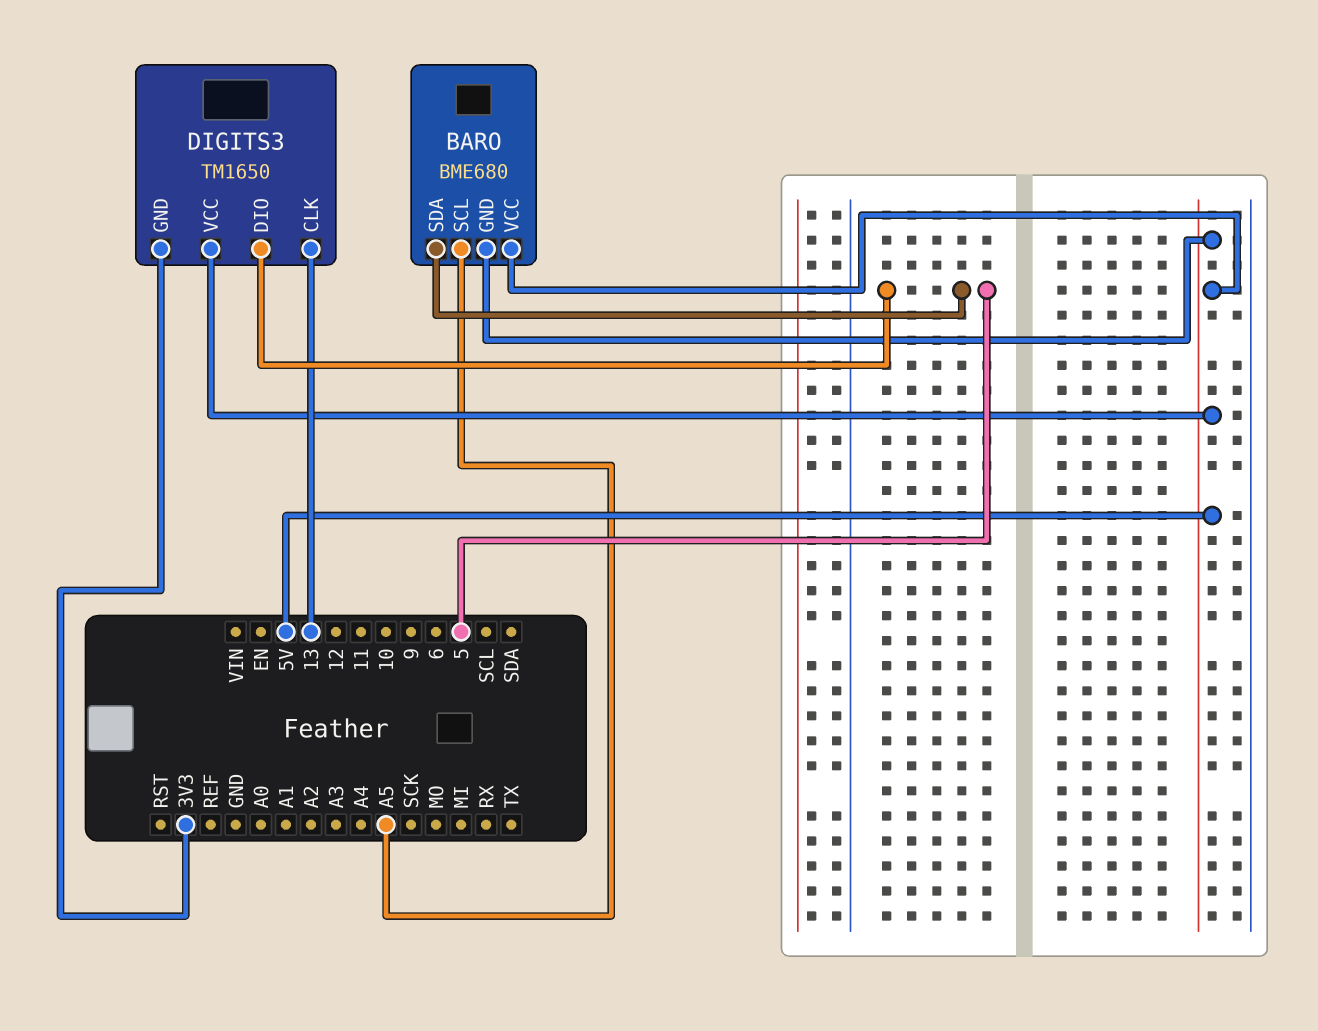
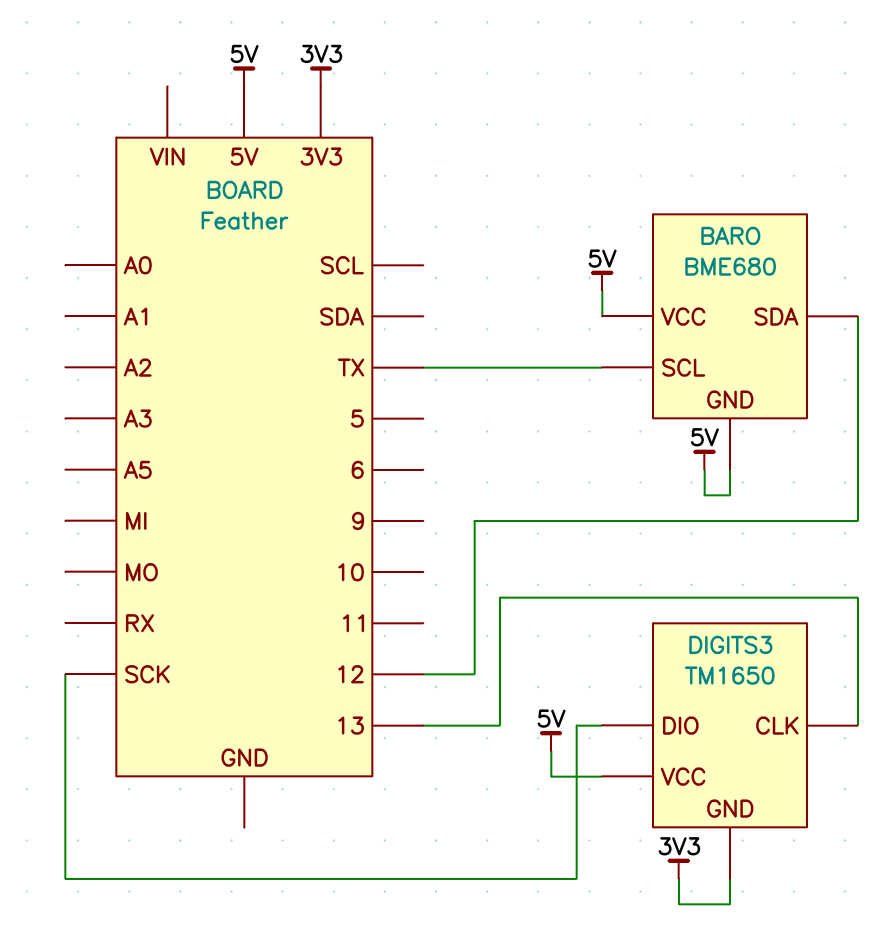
BARO pin SCL: A5 -> TX
BARO pin SDA: 5 -> 12
DIGITS3 pin DIO: 5 -> SCK

